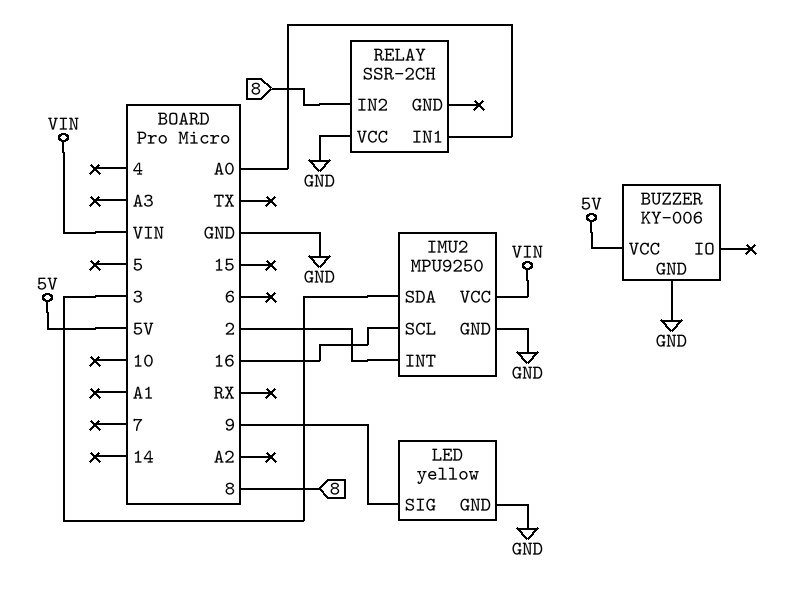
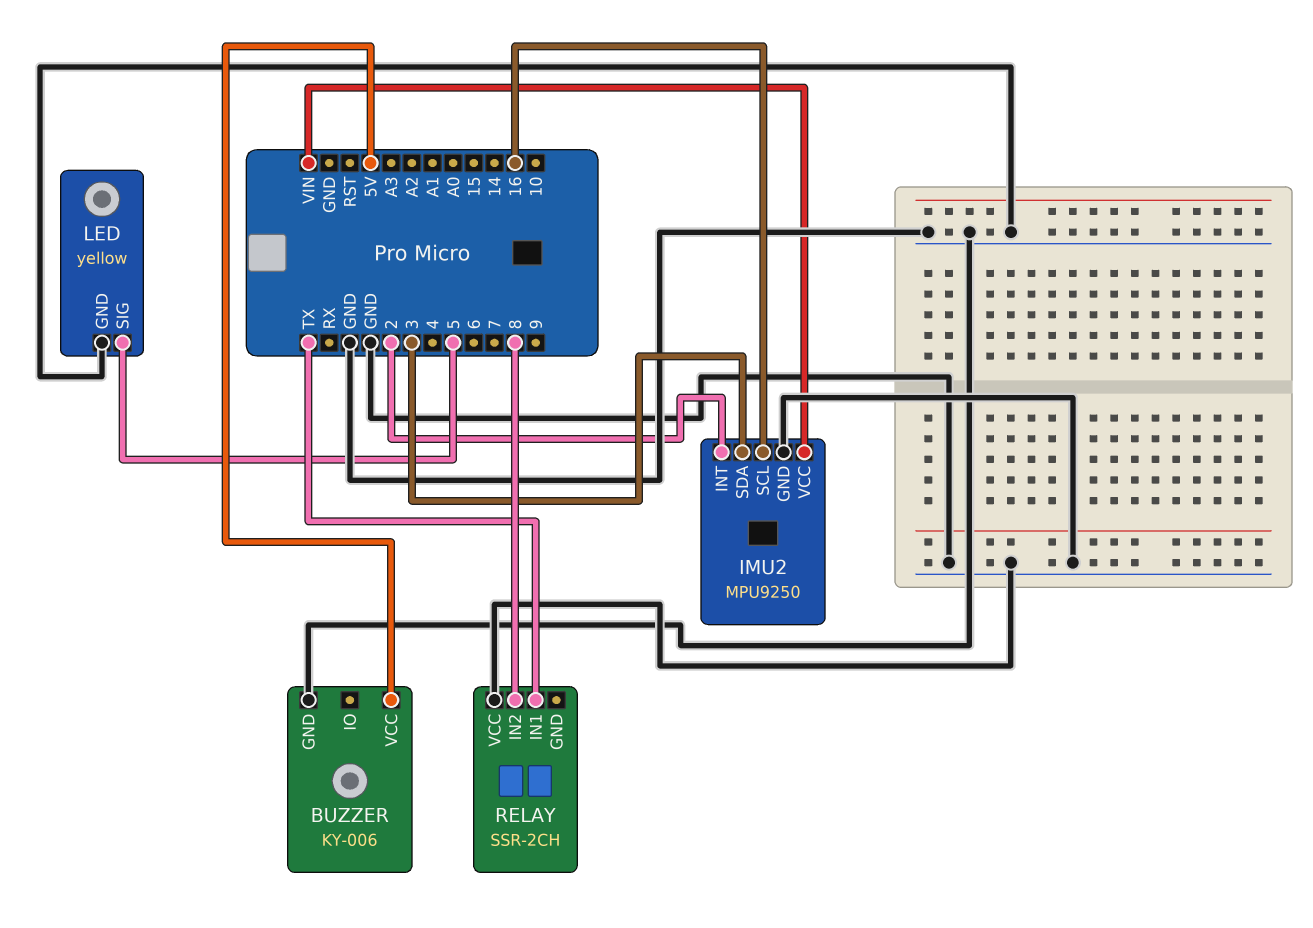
LED pin SIG: 9 -> 5
RELAY pin IN1: A0 -> TX

